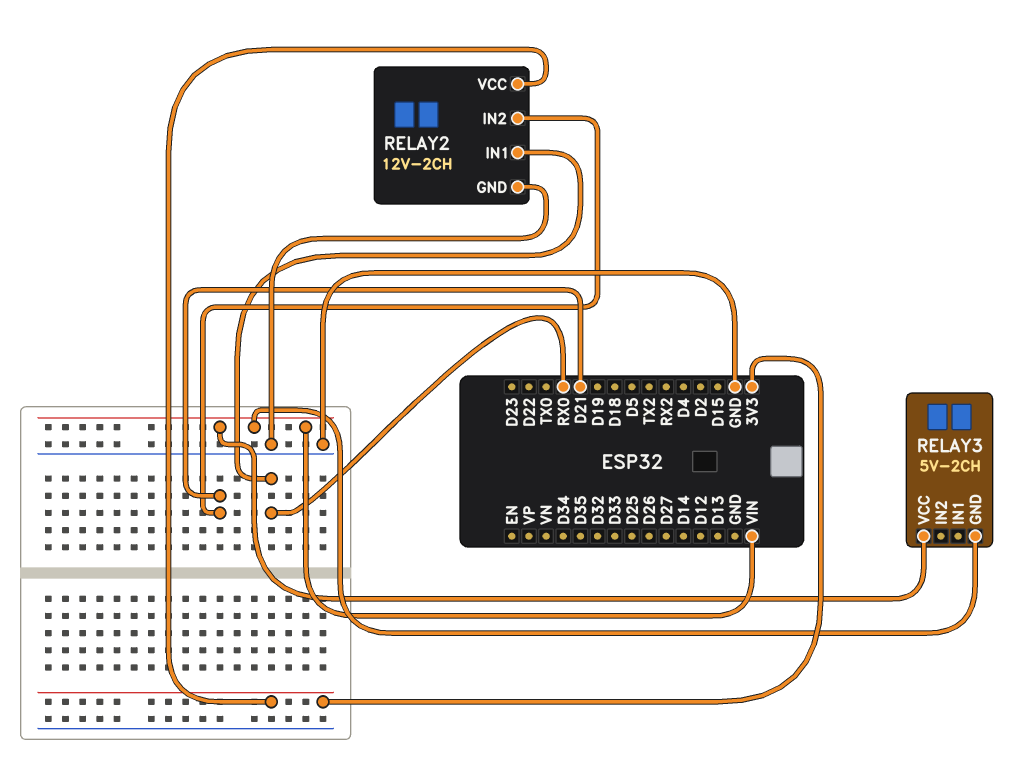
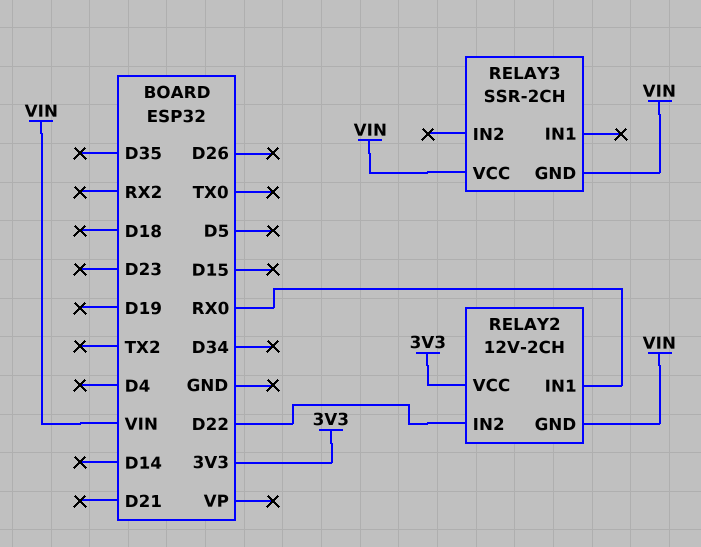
RELAY2 pin GND: GND -> VIN
RELAY2 pin IN2: D21 -> D22
RELAY3: 5V-2CH -> SSR-2CH

